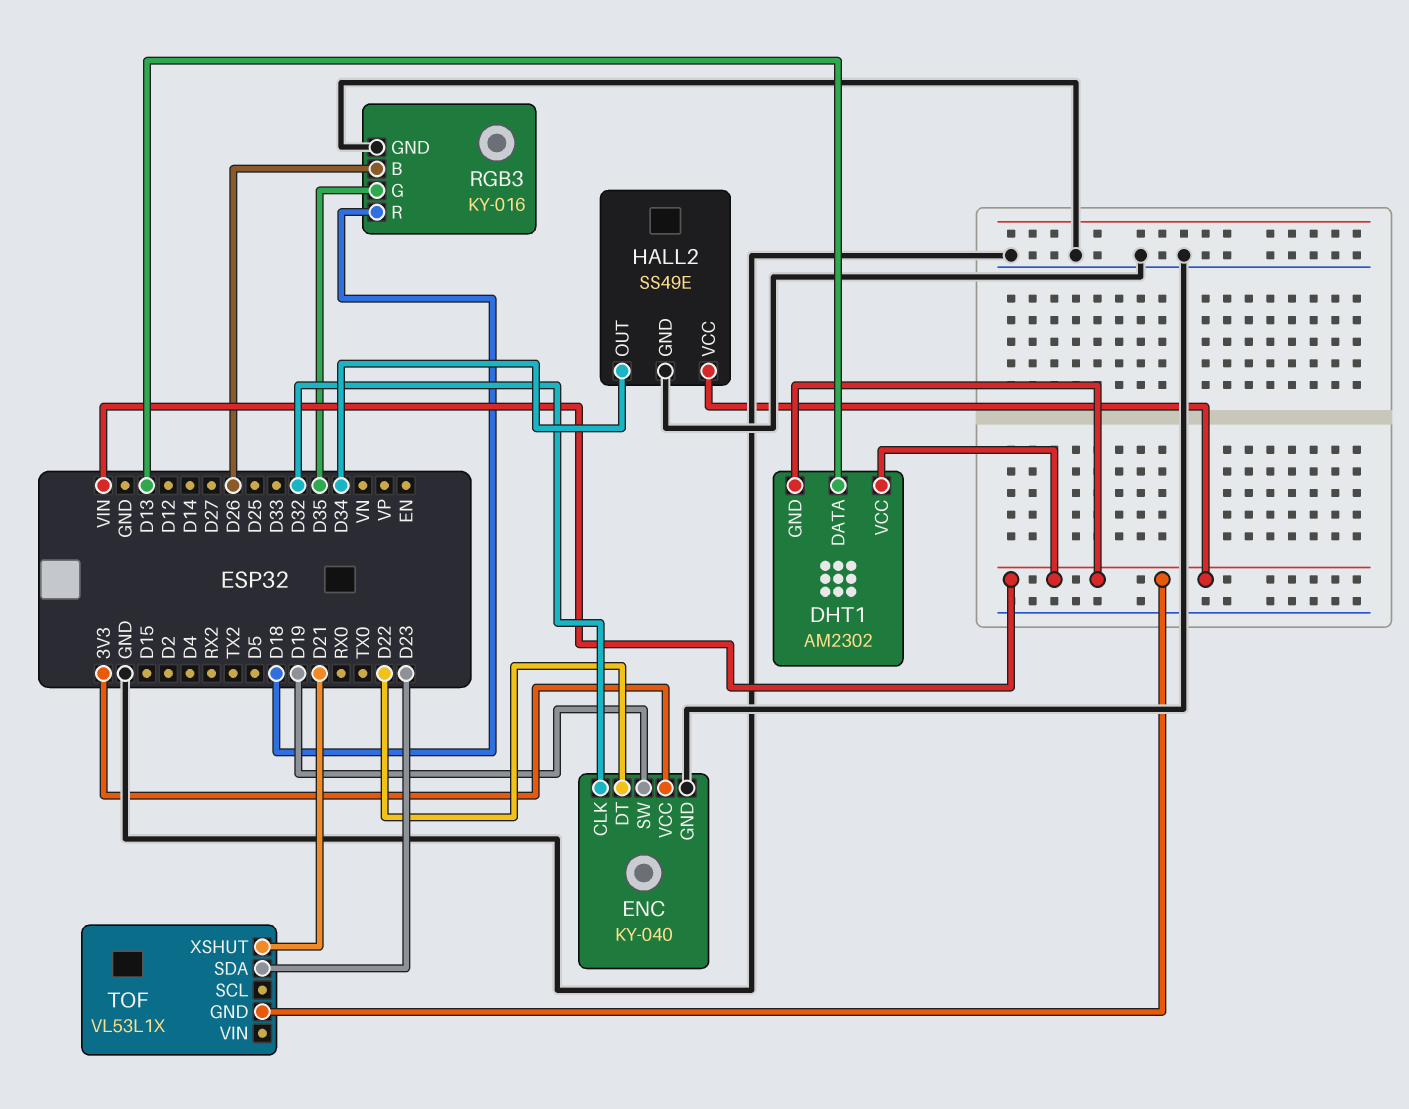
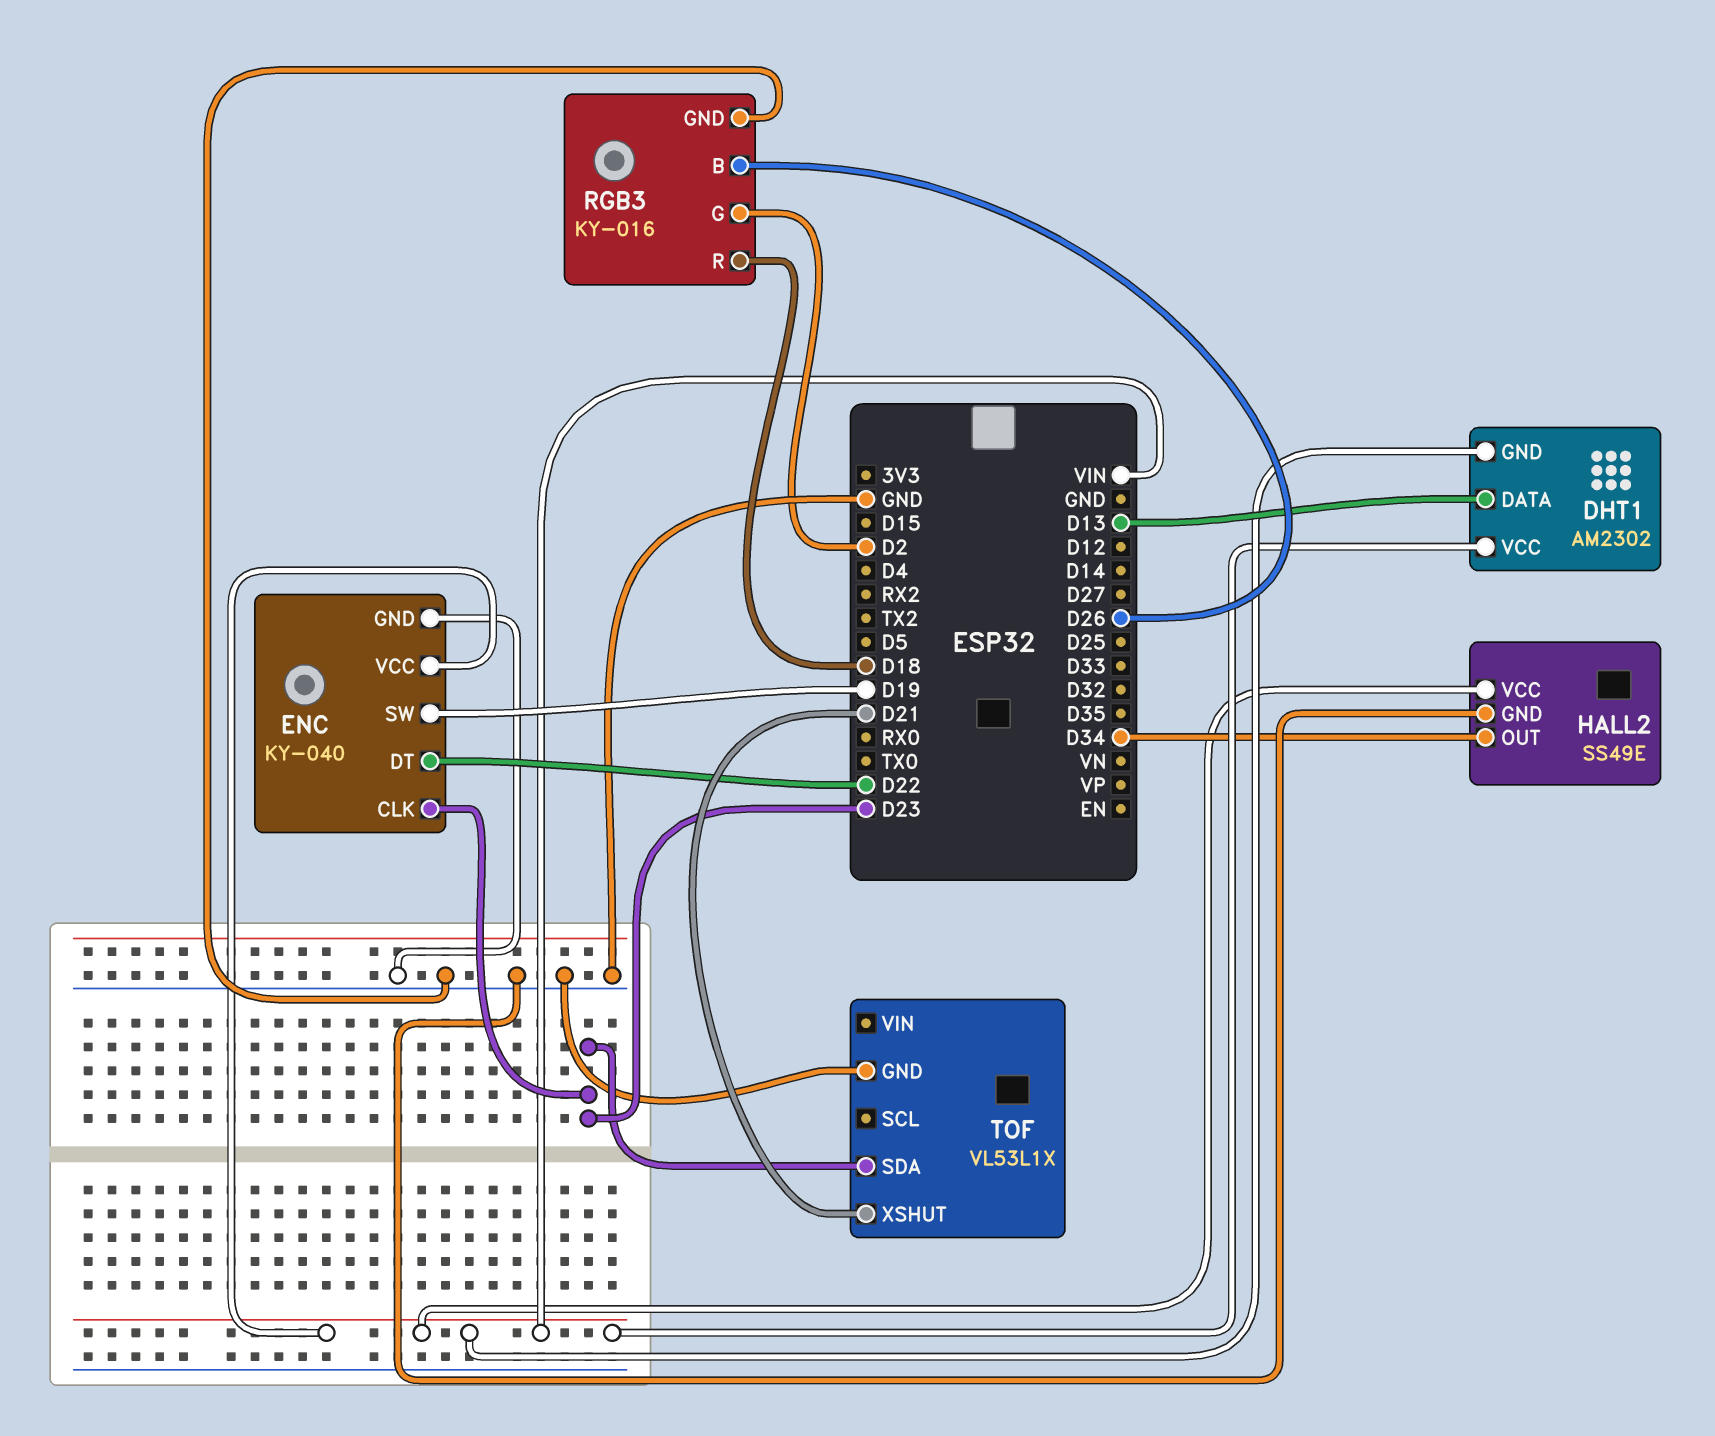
ENC pin CLK: D32 -> D23
ENC pin VCC: 3V3 -> VIN
RGB3 pin G: D35 -> D2
TOF pin GND: VIN -> GND

